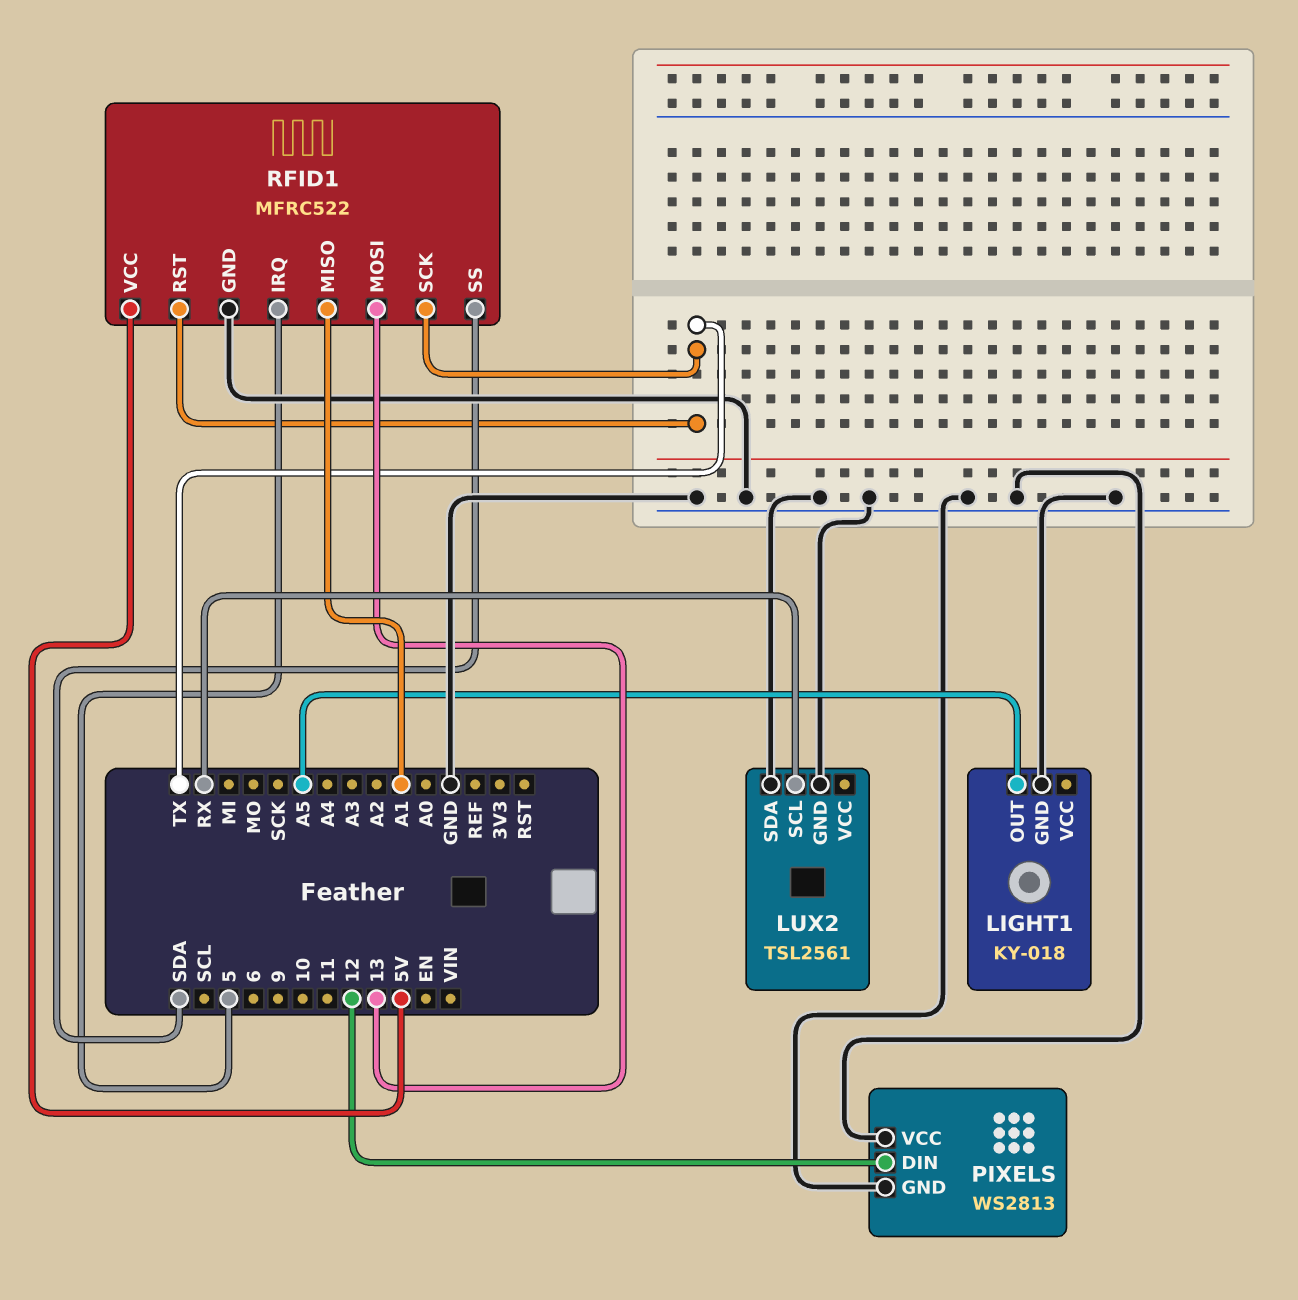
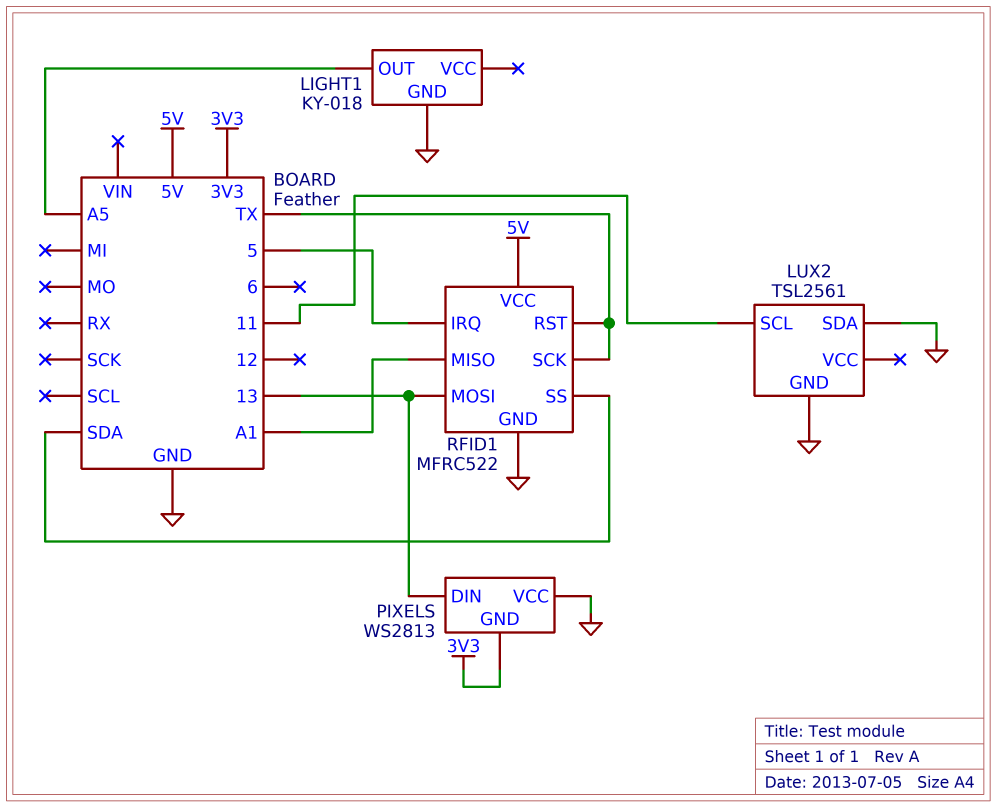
LUX2 pin SCL: RX -> 11
PIXELS pin DIN: 12 -> 13
PIXELS pin GND: GND -> 3V3

